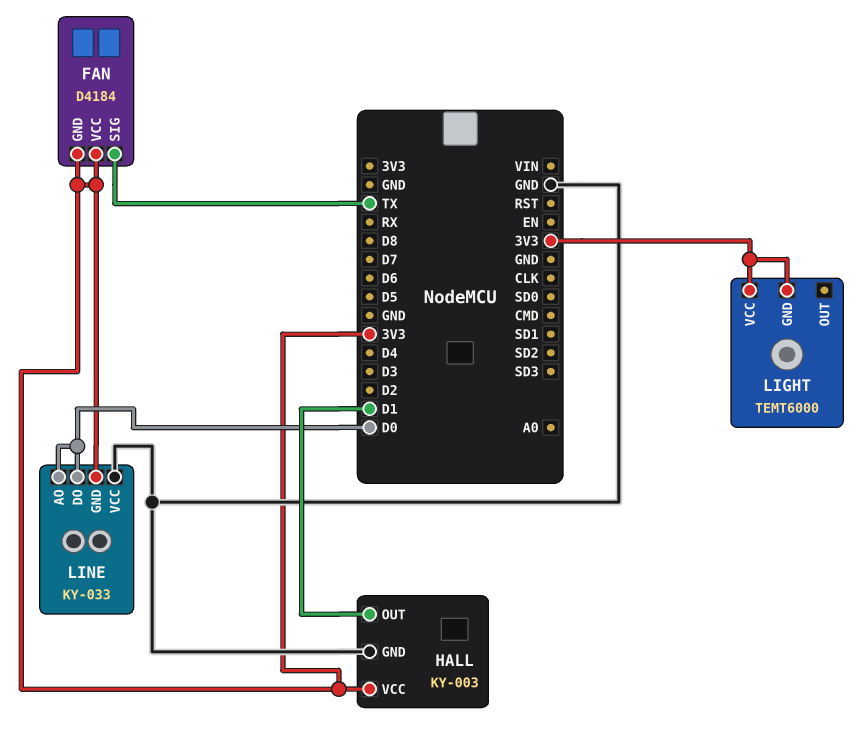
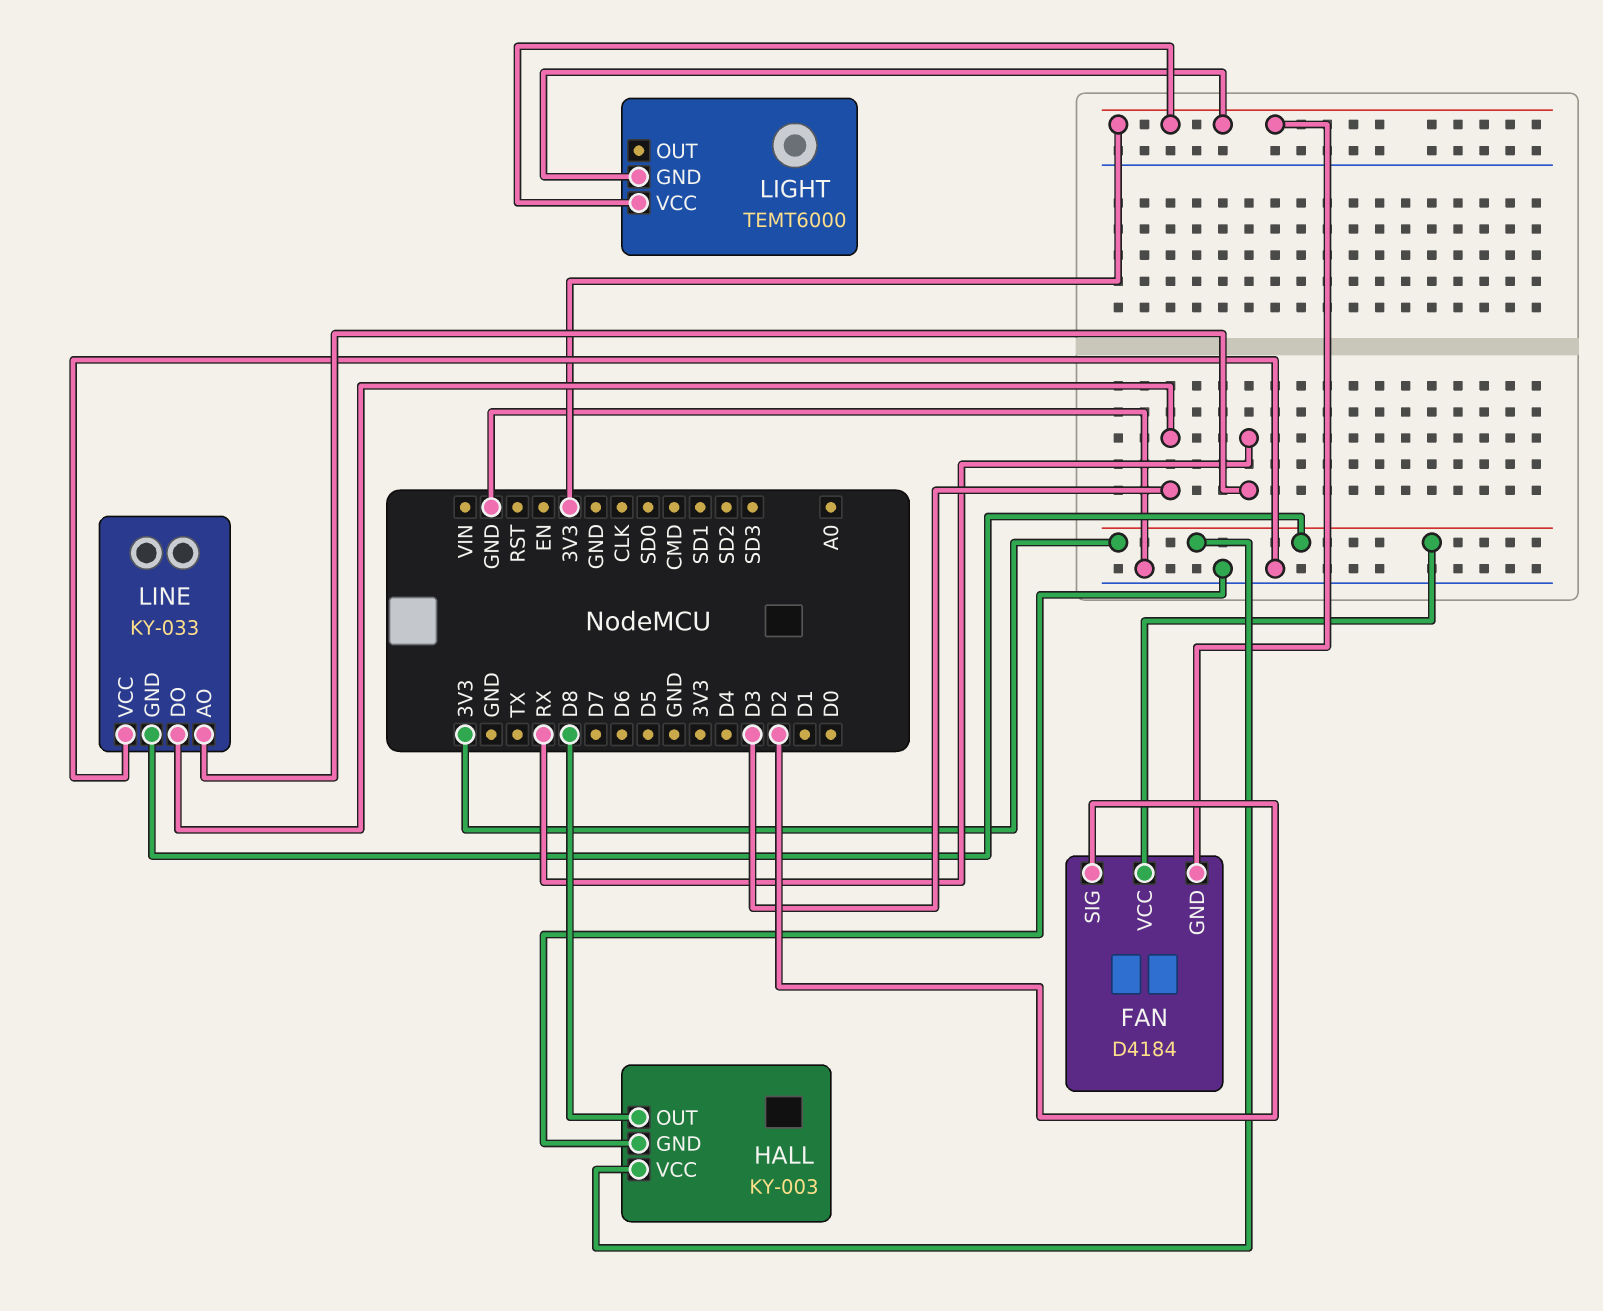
FAN pin SIG: TX -> D2
HALL pin OUT: D1 -> D8
LINE pin AO: D0 -> RX
LINE pin DO: D0 -> D3

